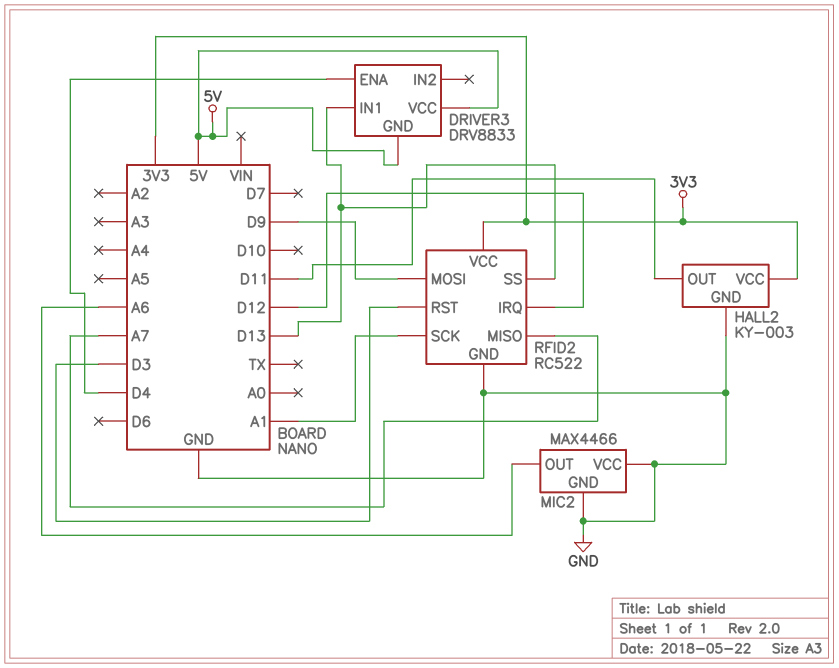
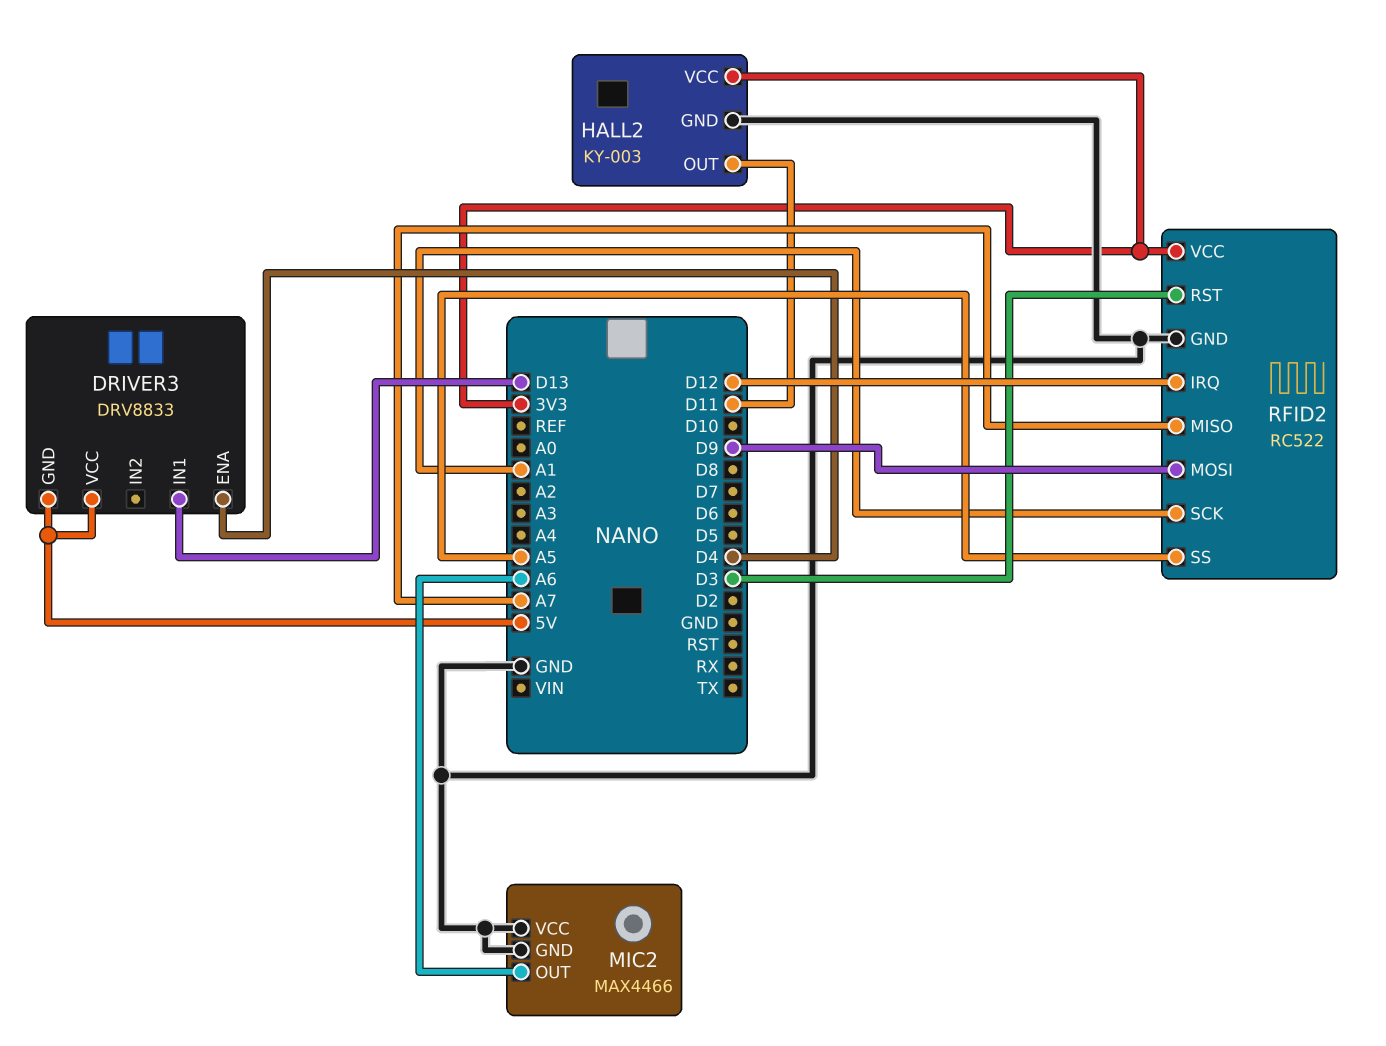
RFID2 pin SS: D13 -> A5

